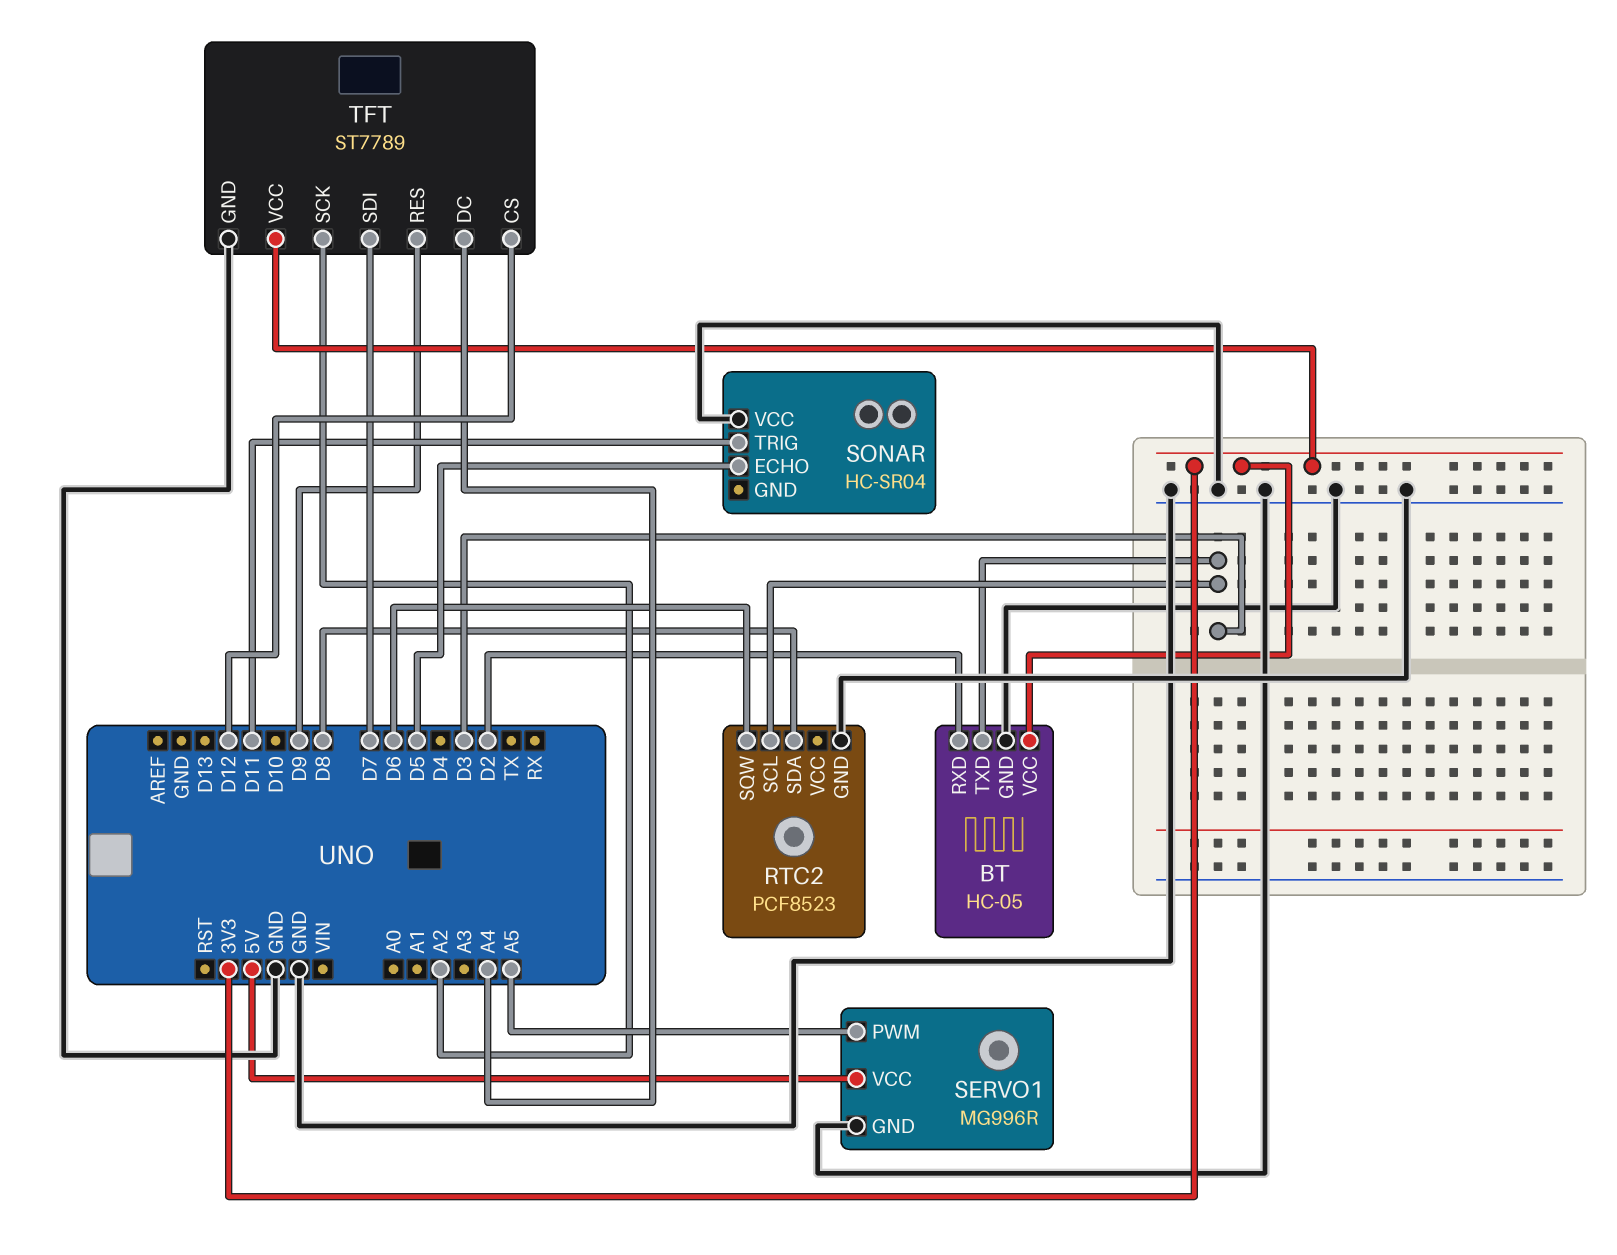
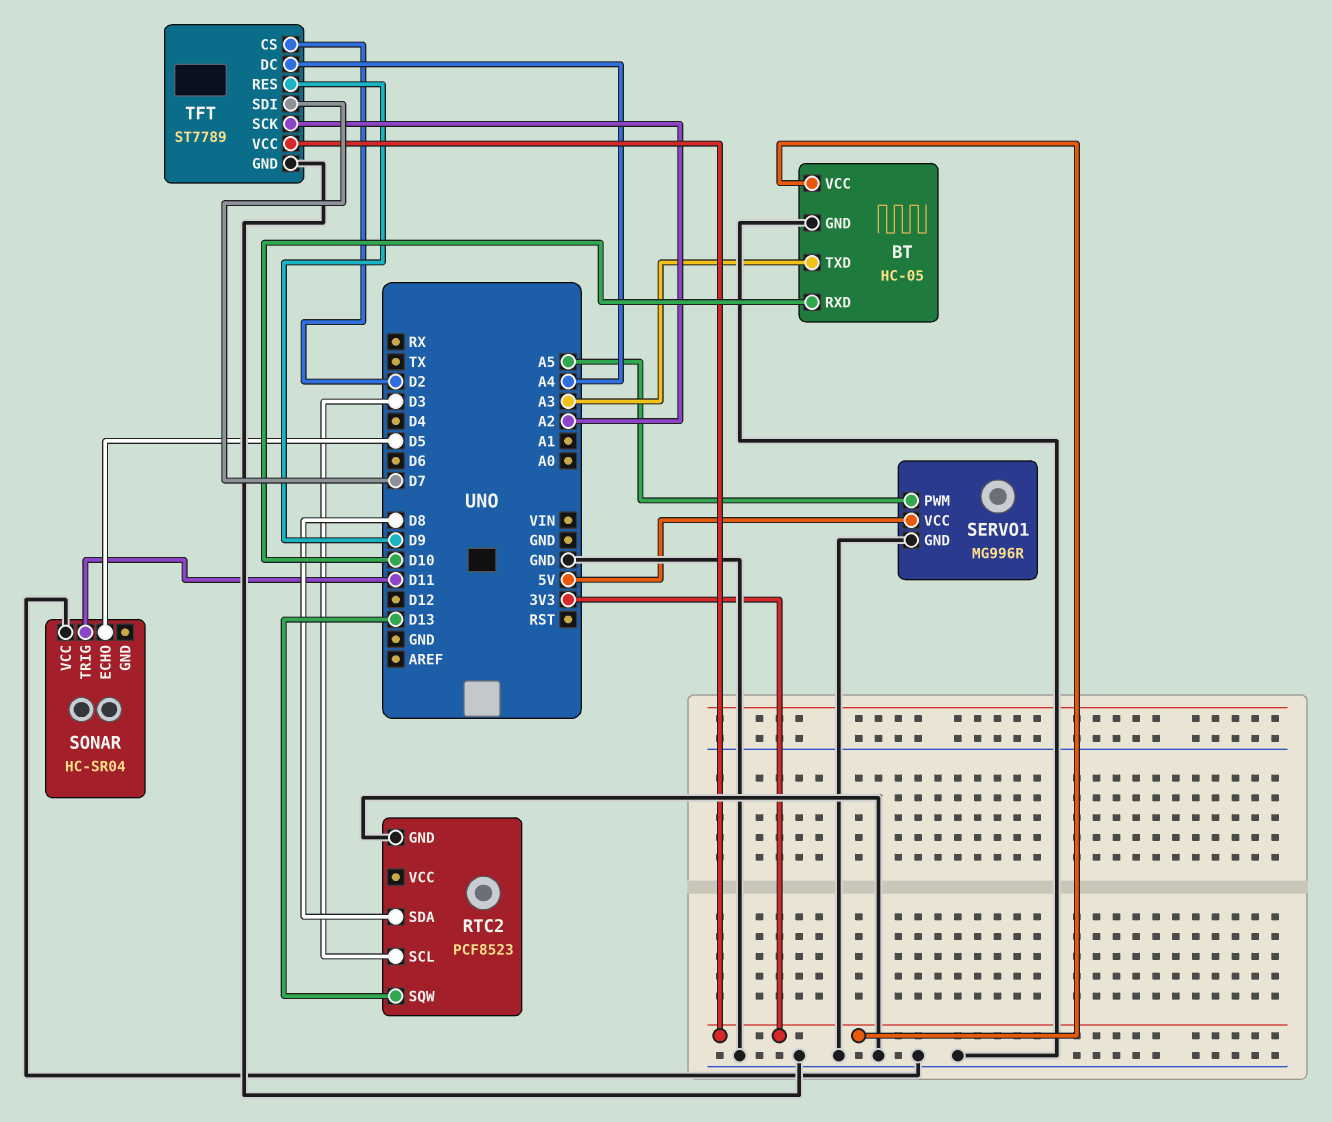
BT pin RXD: D2 -> D10
BT pin TXD: D3 -> A3
RTC2 pin SQW: D6 -> D13
TFT pin CS: D12 -> D2

